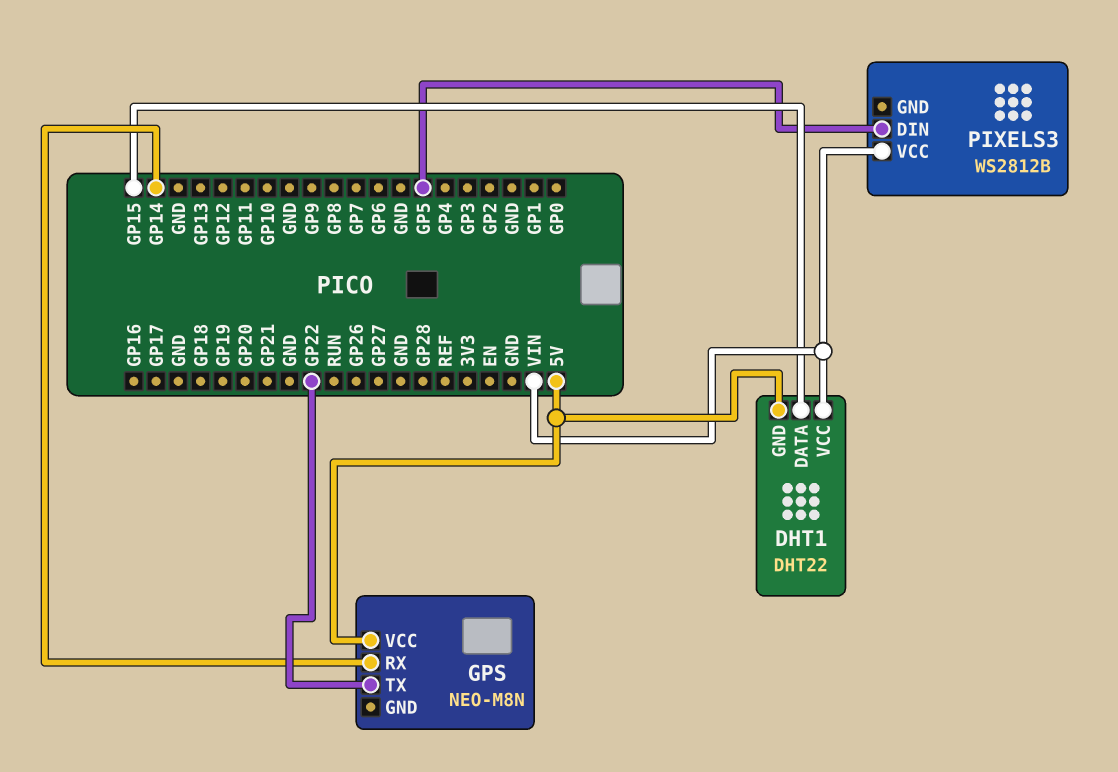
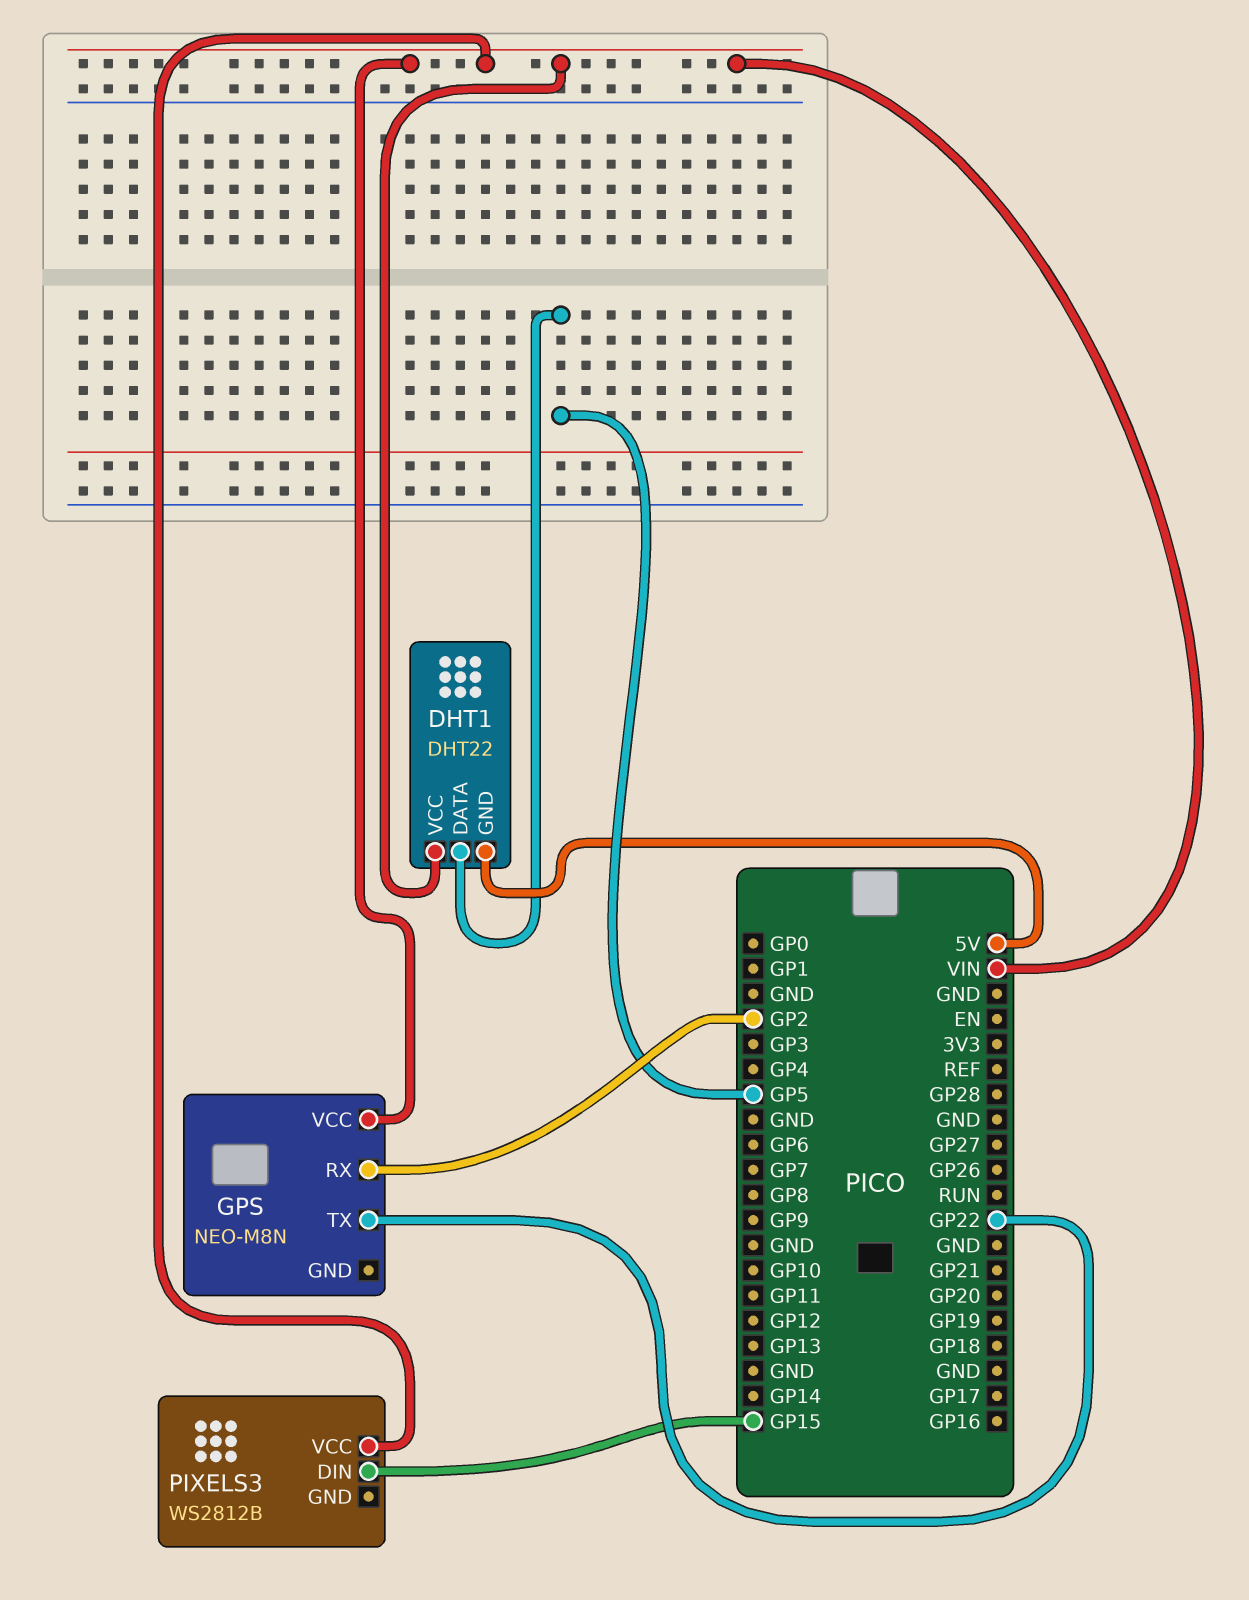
DHT1 pin DATA: GP15 -> GP5
GPS pin RX: GP14 -> GP2
GPS pin VCC: 5V -> VIN
PIXELS3 pin DIN: GP5 -> GP15

